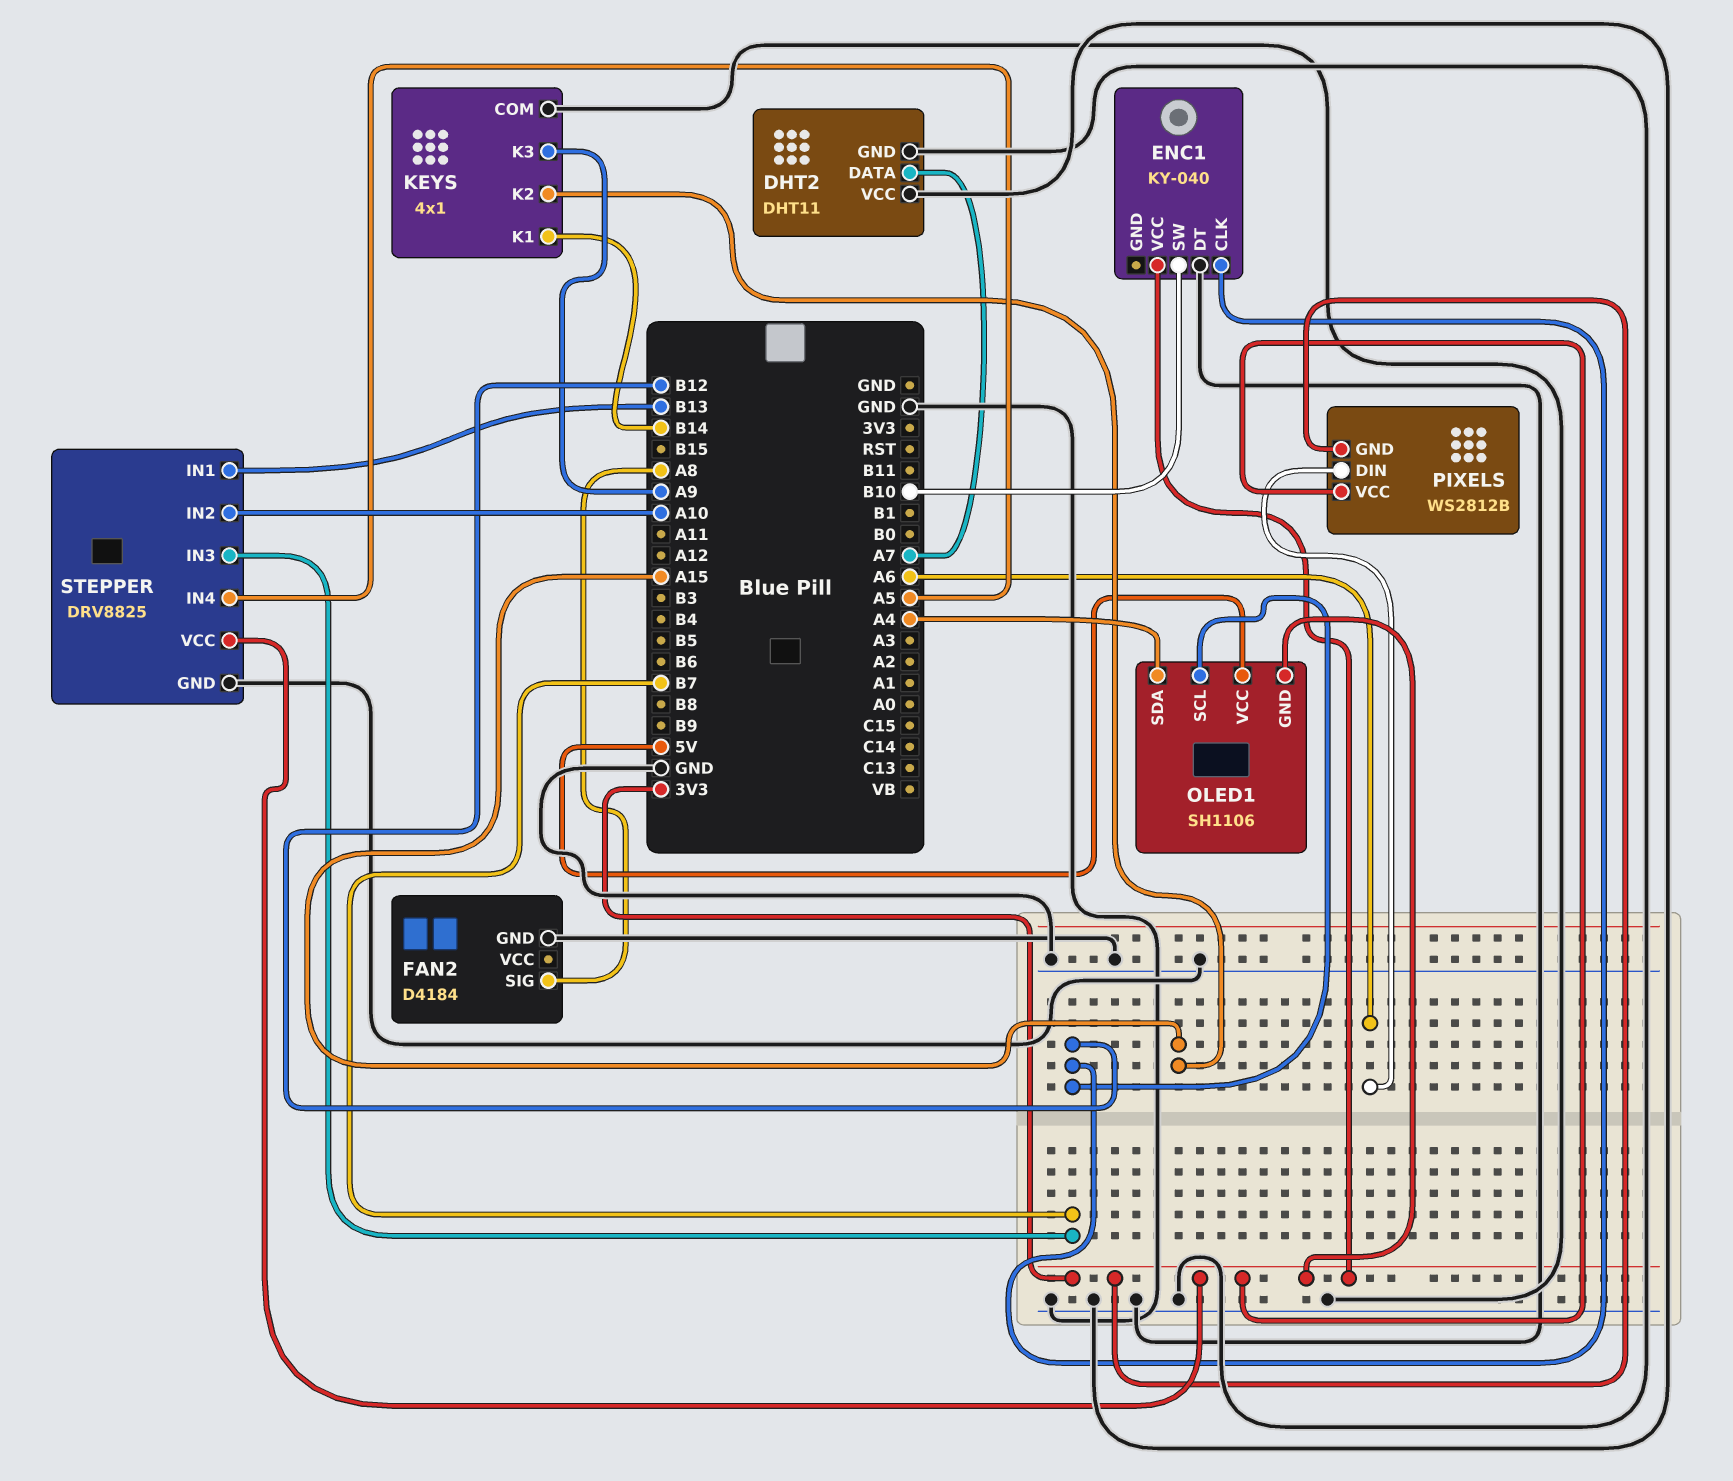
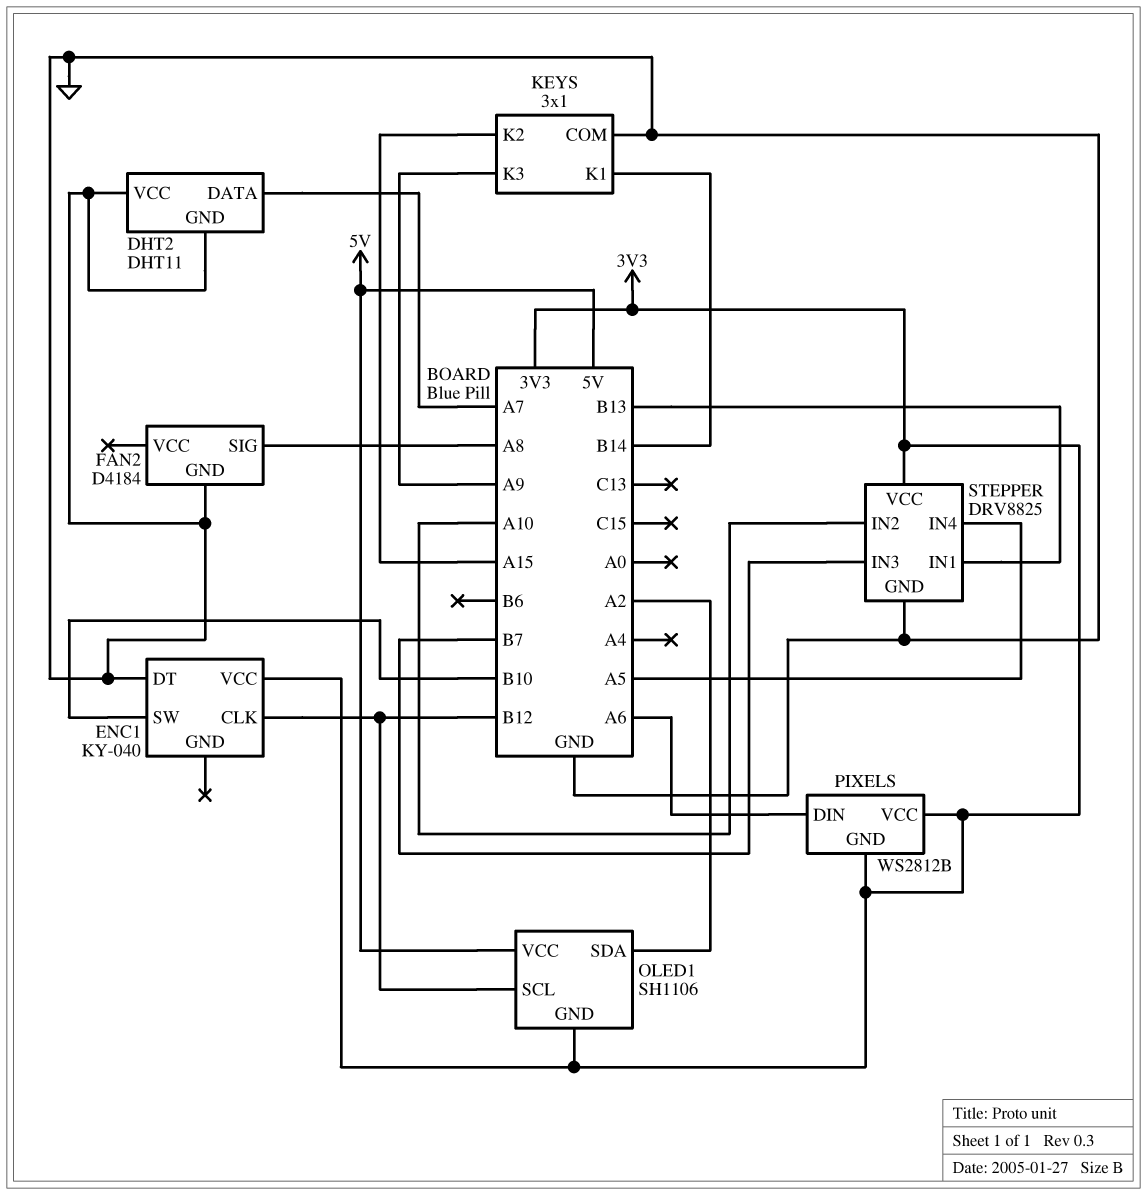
KEYS: 4x1 -> 3x1
OLED1 pin SDA: A4 -> A2

